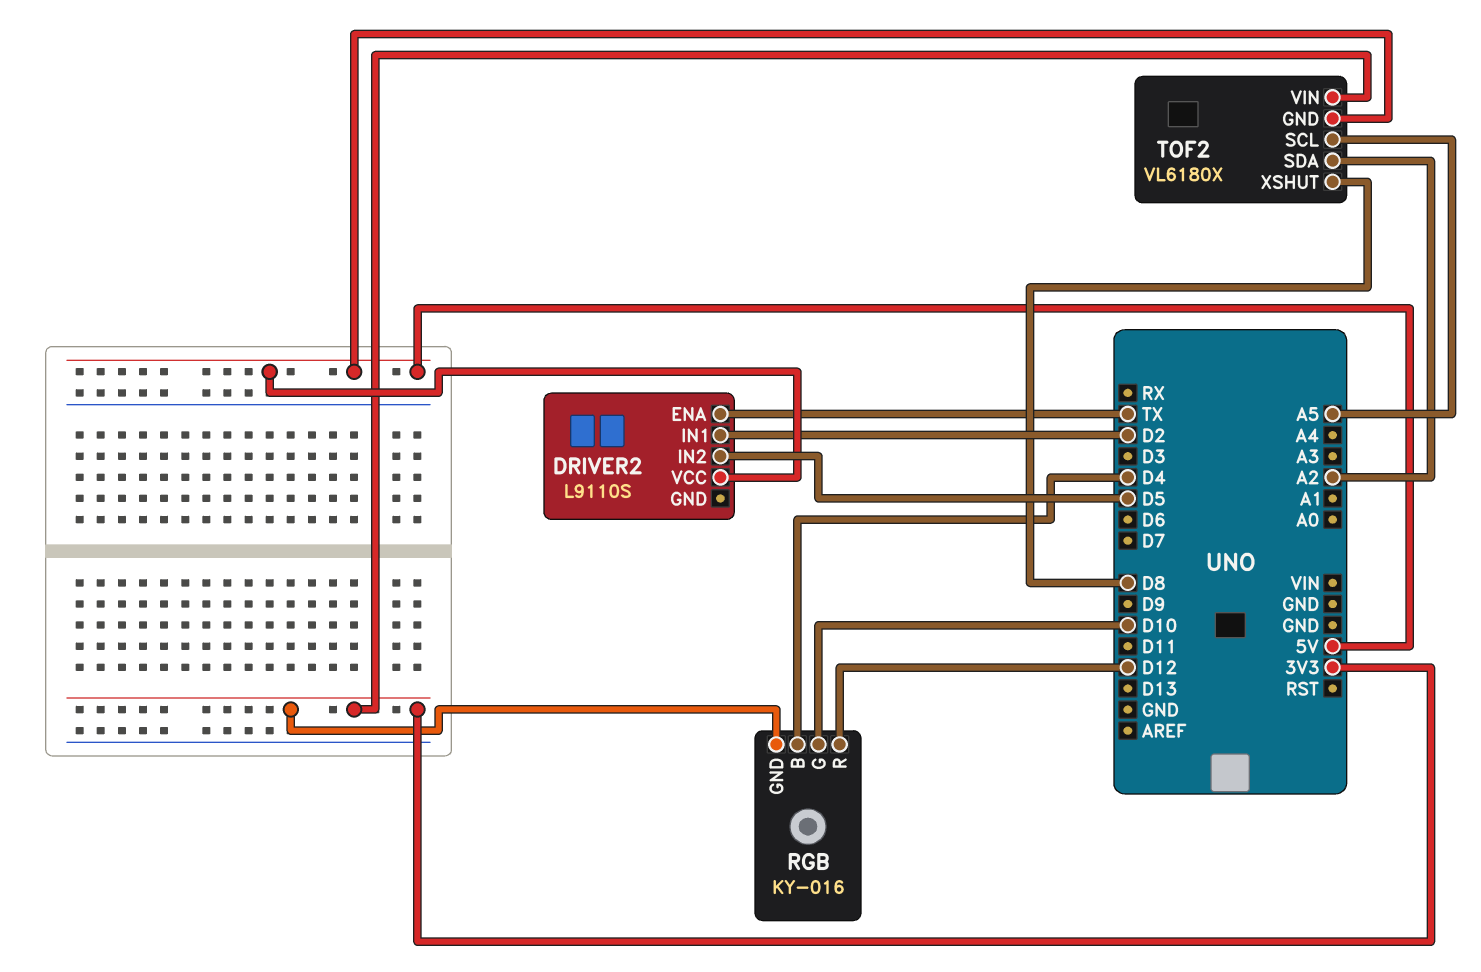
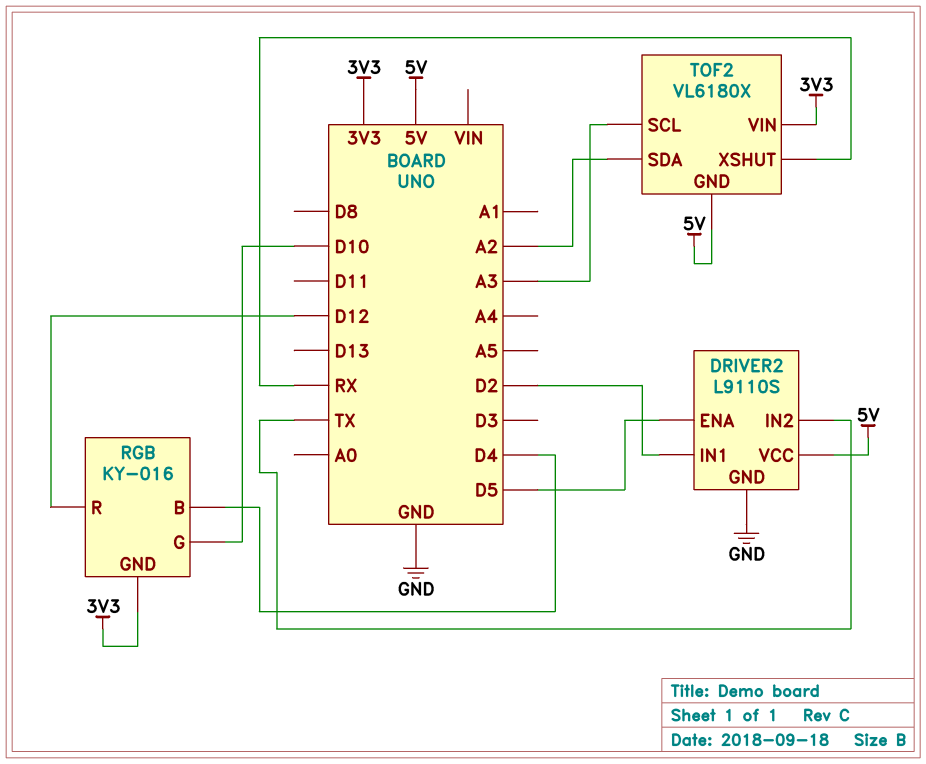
DRIVER2 pin ENA: TX -> D5
DRIVER2 pin GND: none -> GND
DRIVER2 pin IN2: D5 -> TX
TOF2 pin SCL: A5 -> A3
TOF2 pin XSHUT: D8 -> RX

